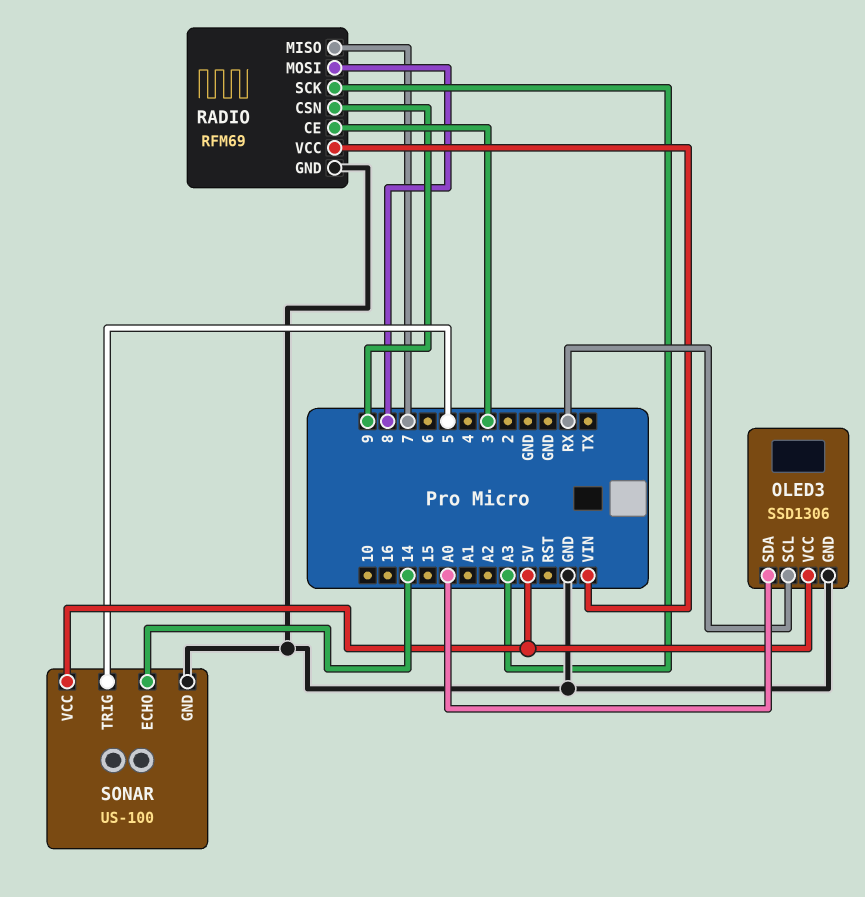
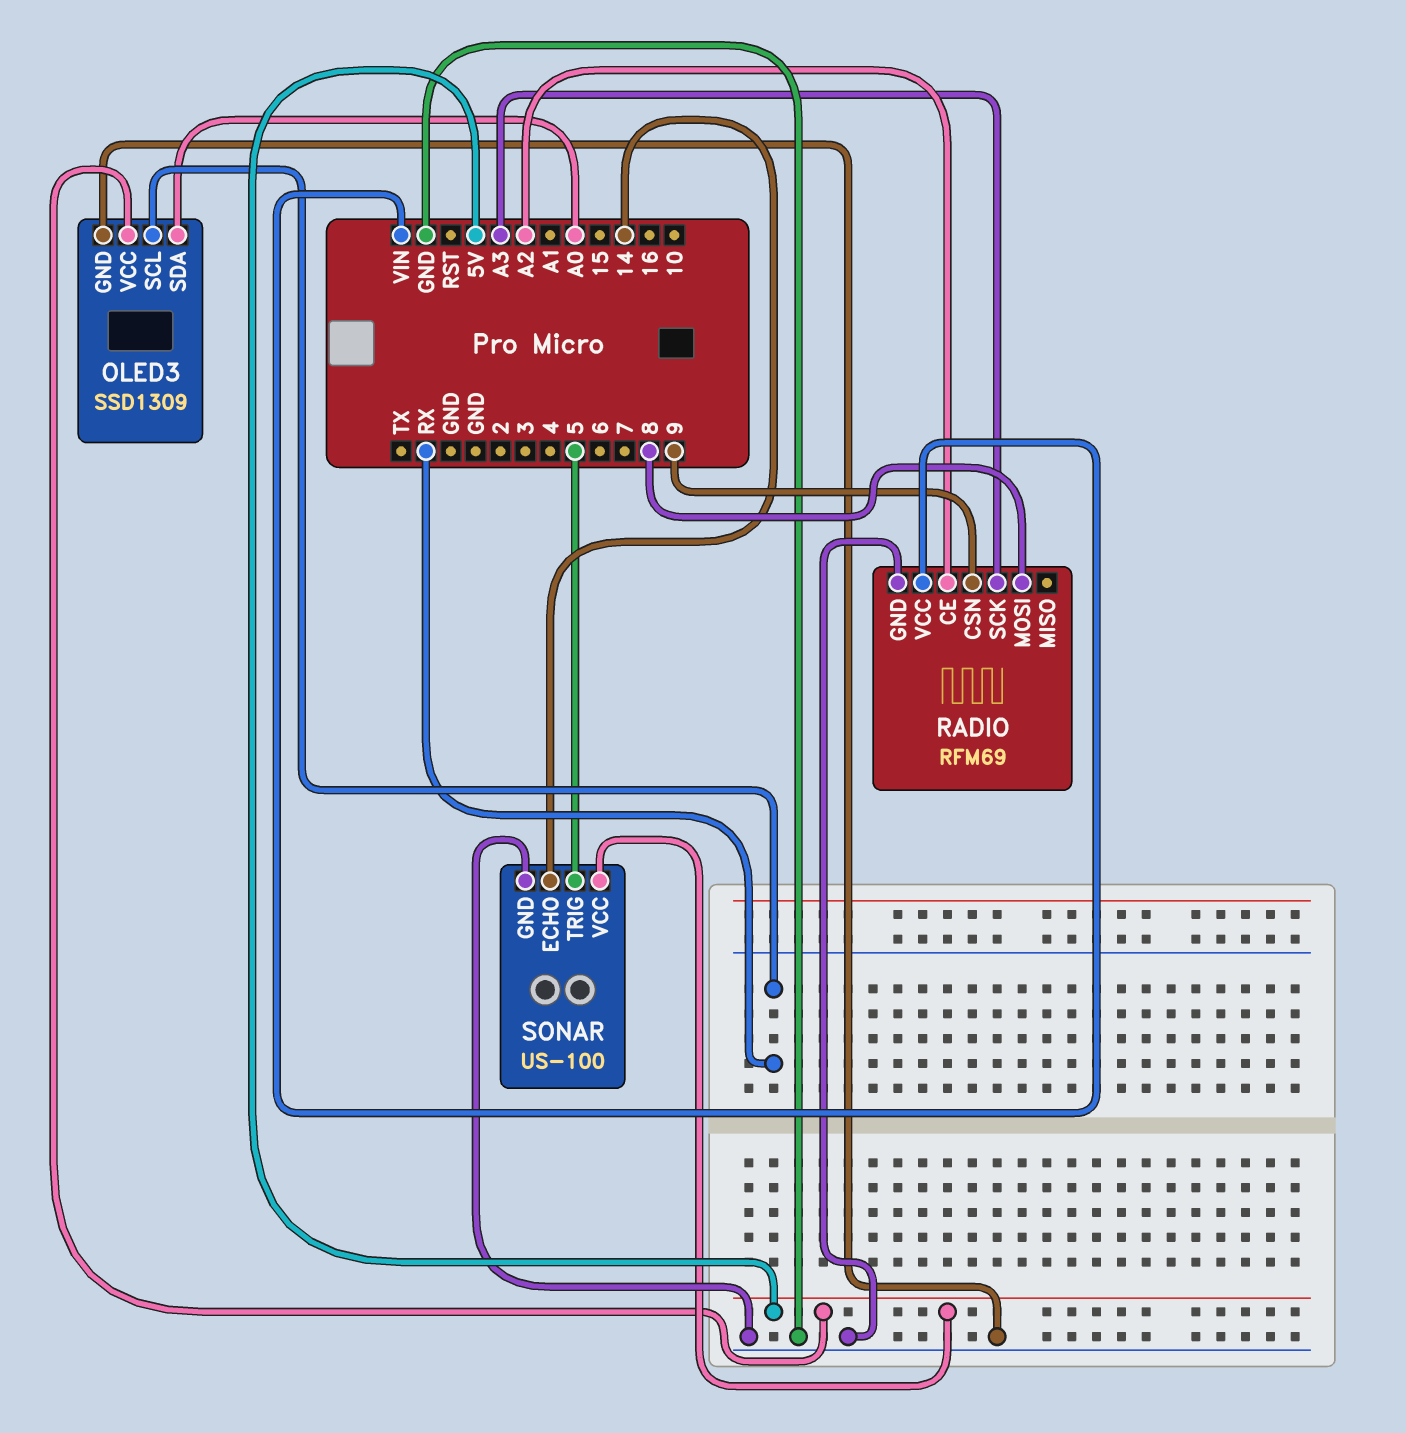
OLED3: SSD1306 -> SSD1309
RADIO pin CE: 3 -> A2
RADIO pin MISO: 7 -> none

